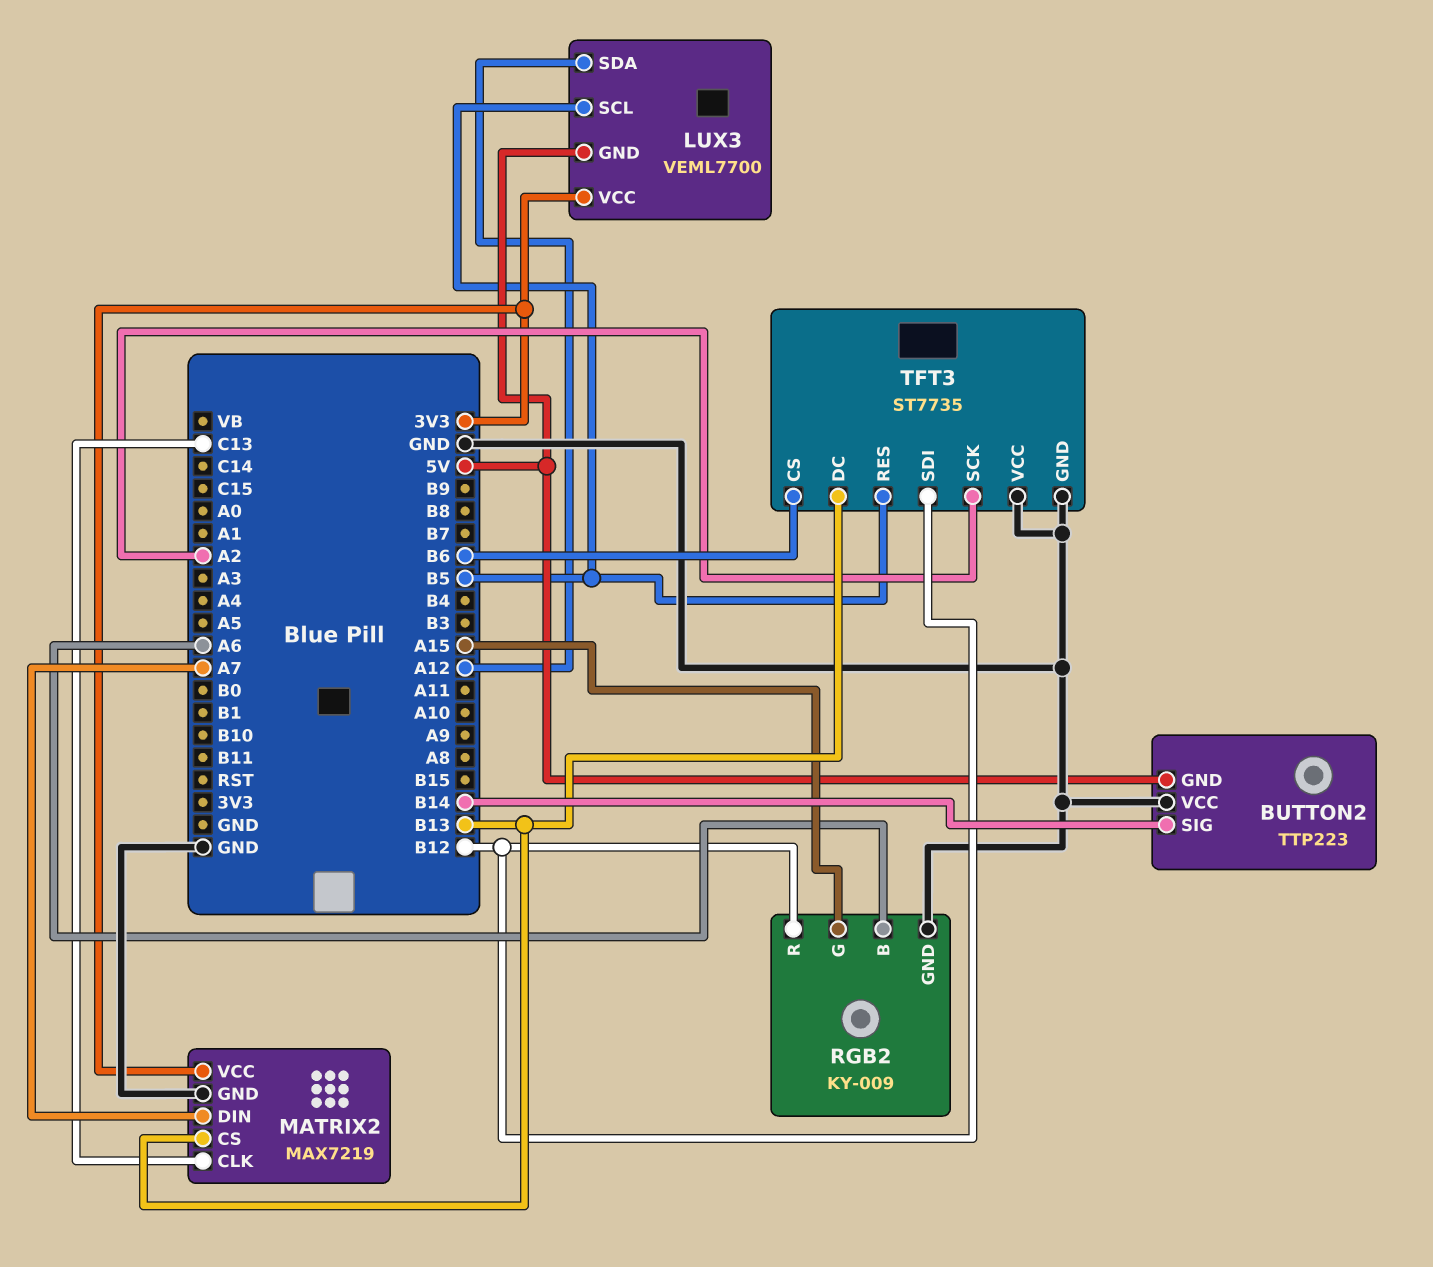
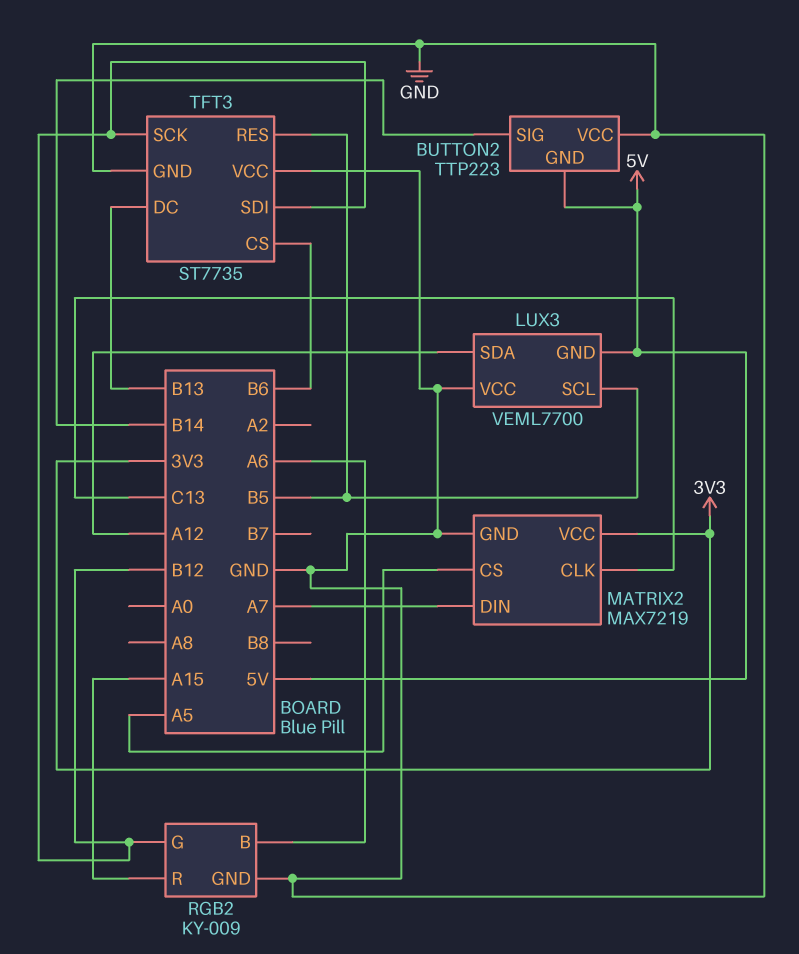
LUX3 pin VCC: 3V3 -> GND
MATRIX2 pin CS: B13 -> A5
RGB2 pin G: A15 -> B12
RGB2 pin R: B12 -> A15
TFT3 pin SCK: A2 -> B12

